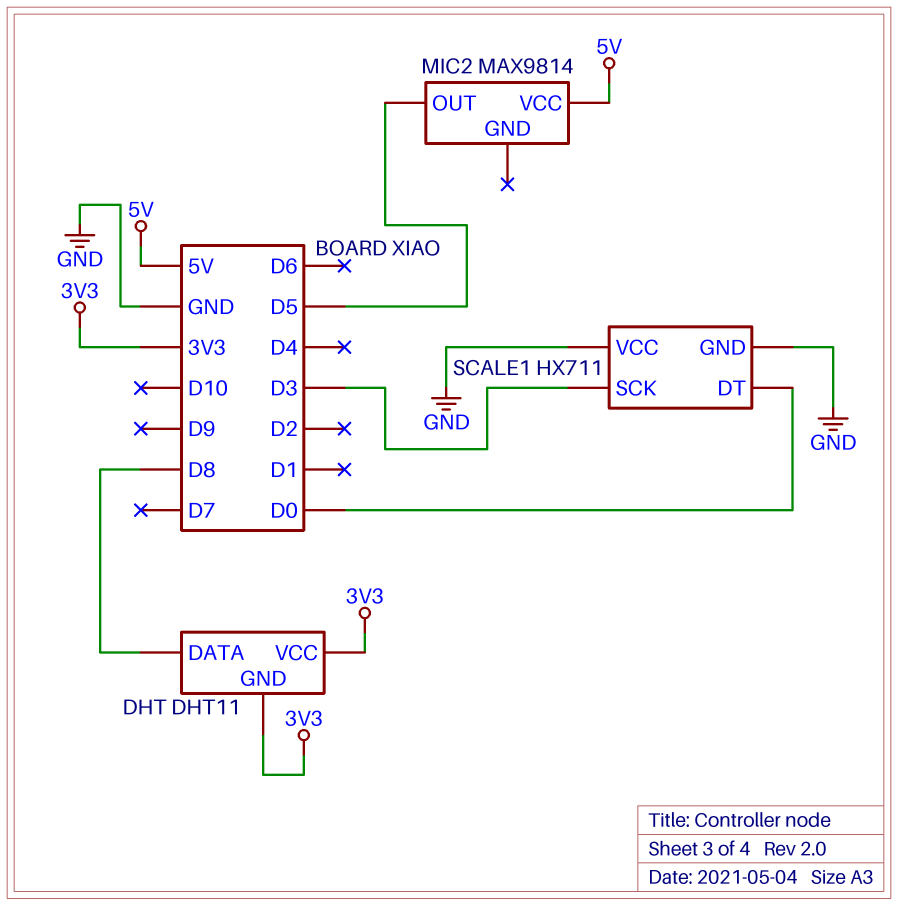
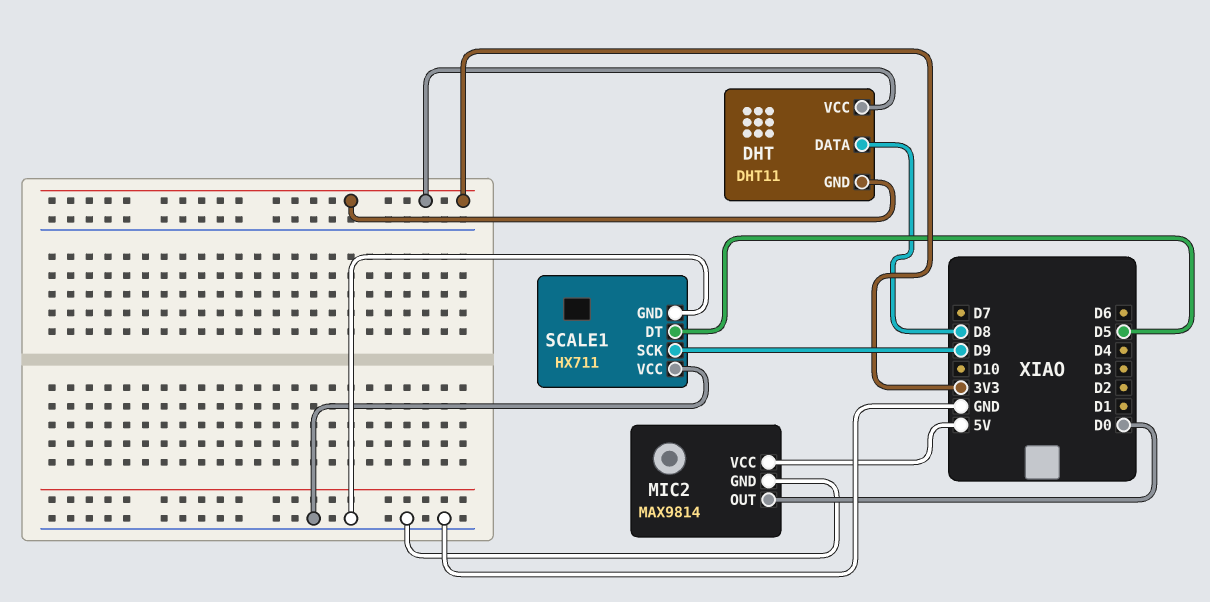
MIC2 pin GND: none -> GND
MIC2 pin OUT: D5 -> D0
SCALE1 pin DT: D0 -> D5
SCALE1 pin SCK: D3 -> D9

